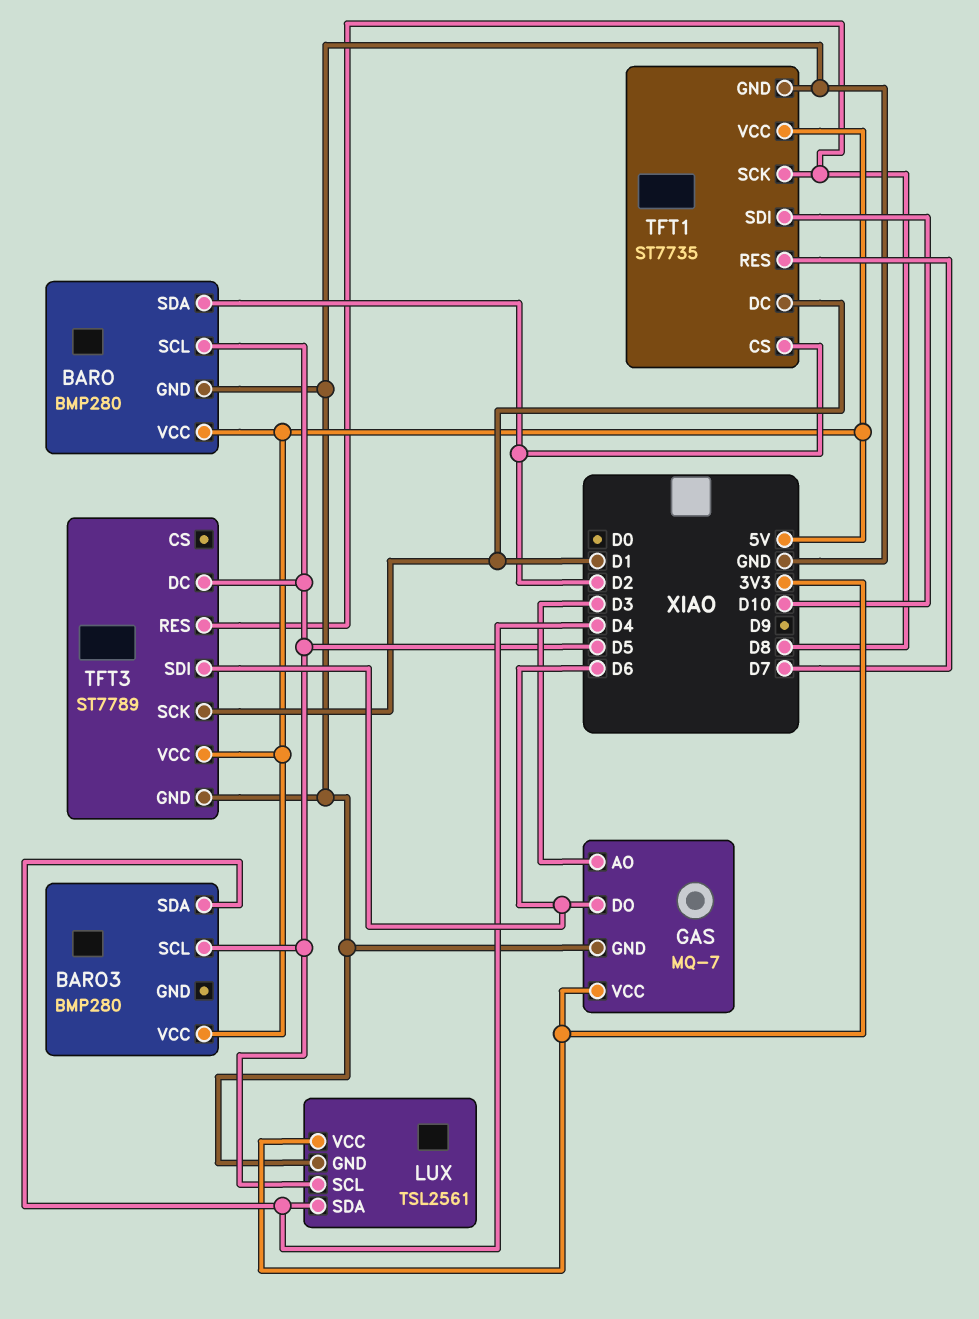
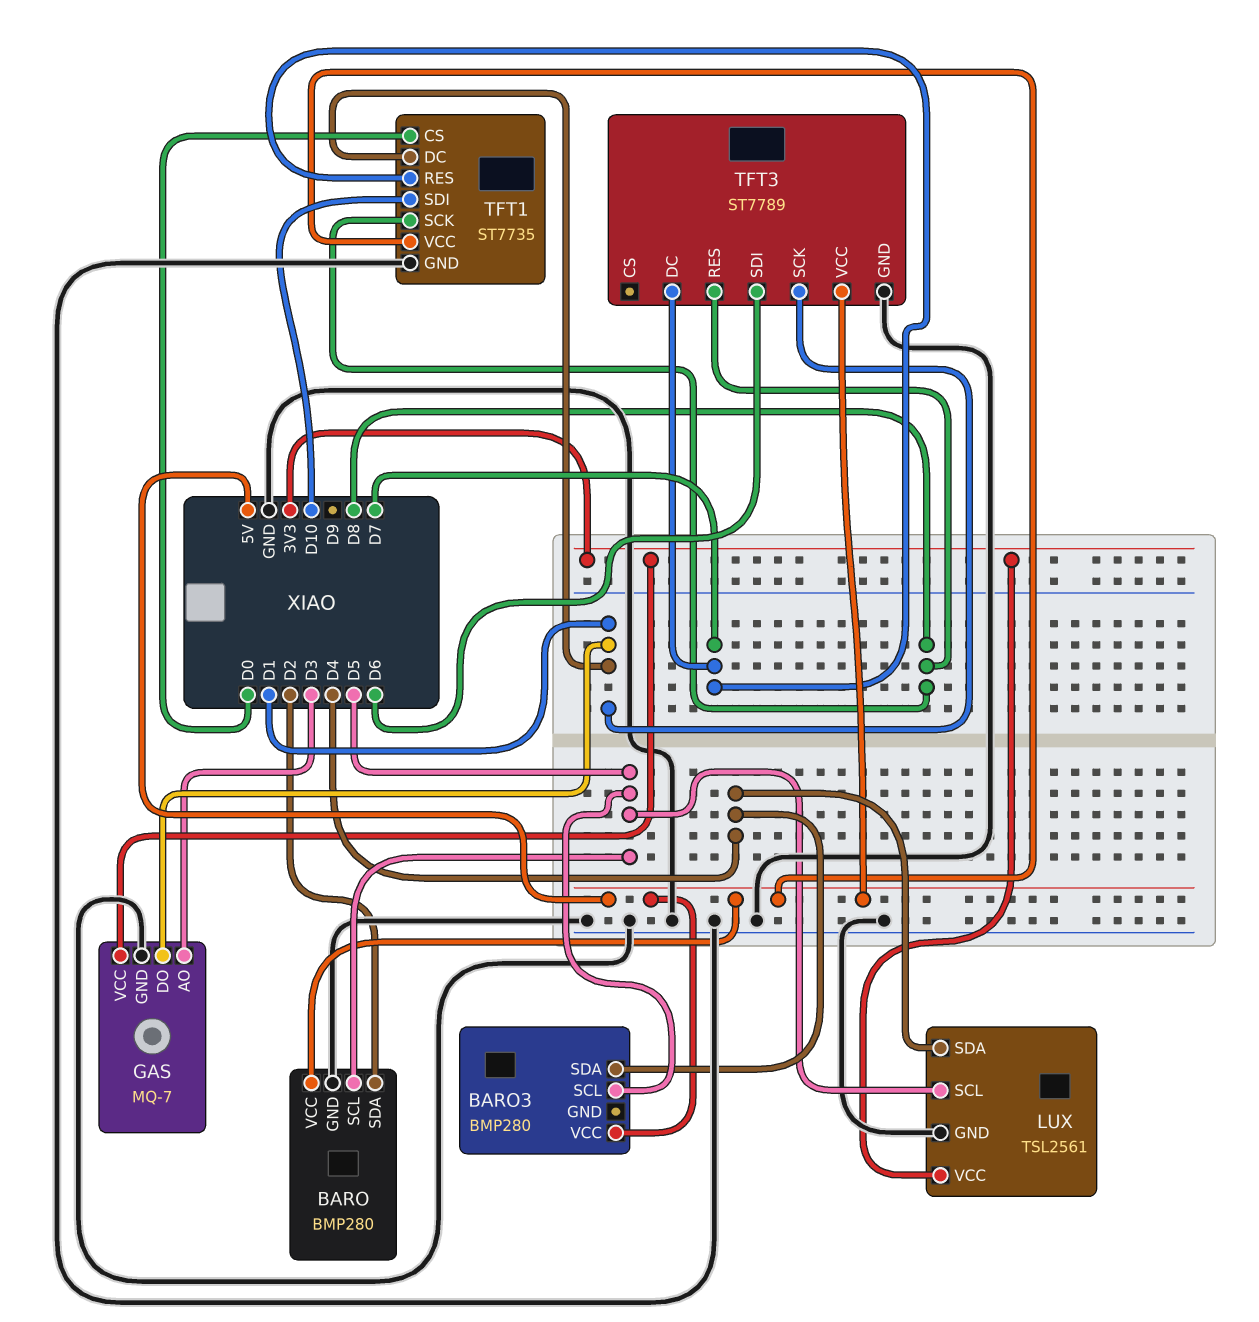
GAS pin DO: D6 -> D1
TFT1 pin CS: D2 -> D0
TFT3 pin DC: D5 -> D7

